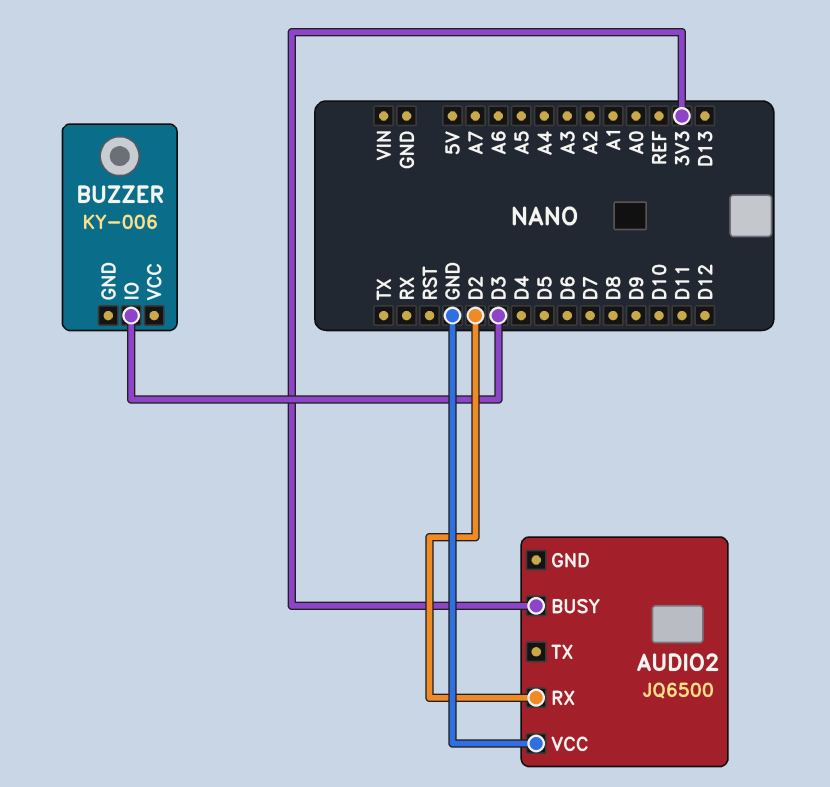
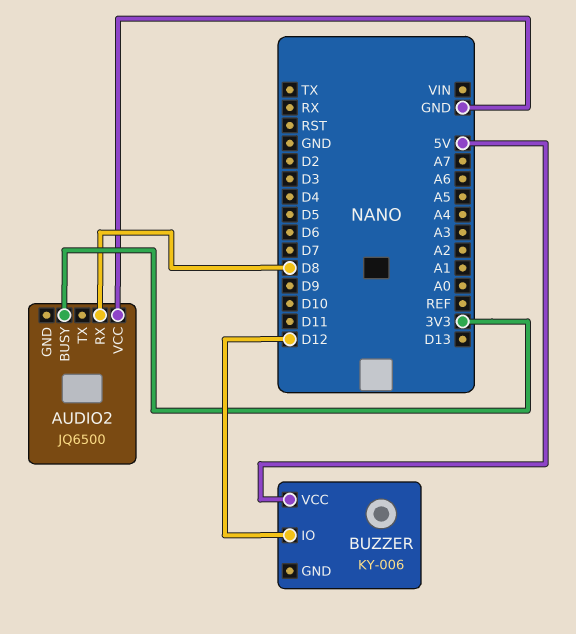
AUDIO2 pin RX: D2 -> D8
BUZZER pin IO: D3 -> D12
BUZZER pin VCC: none -> 5V

